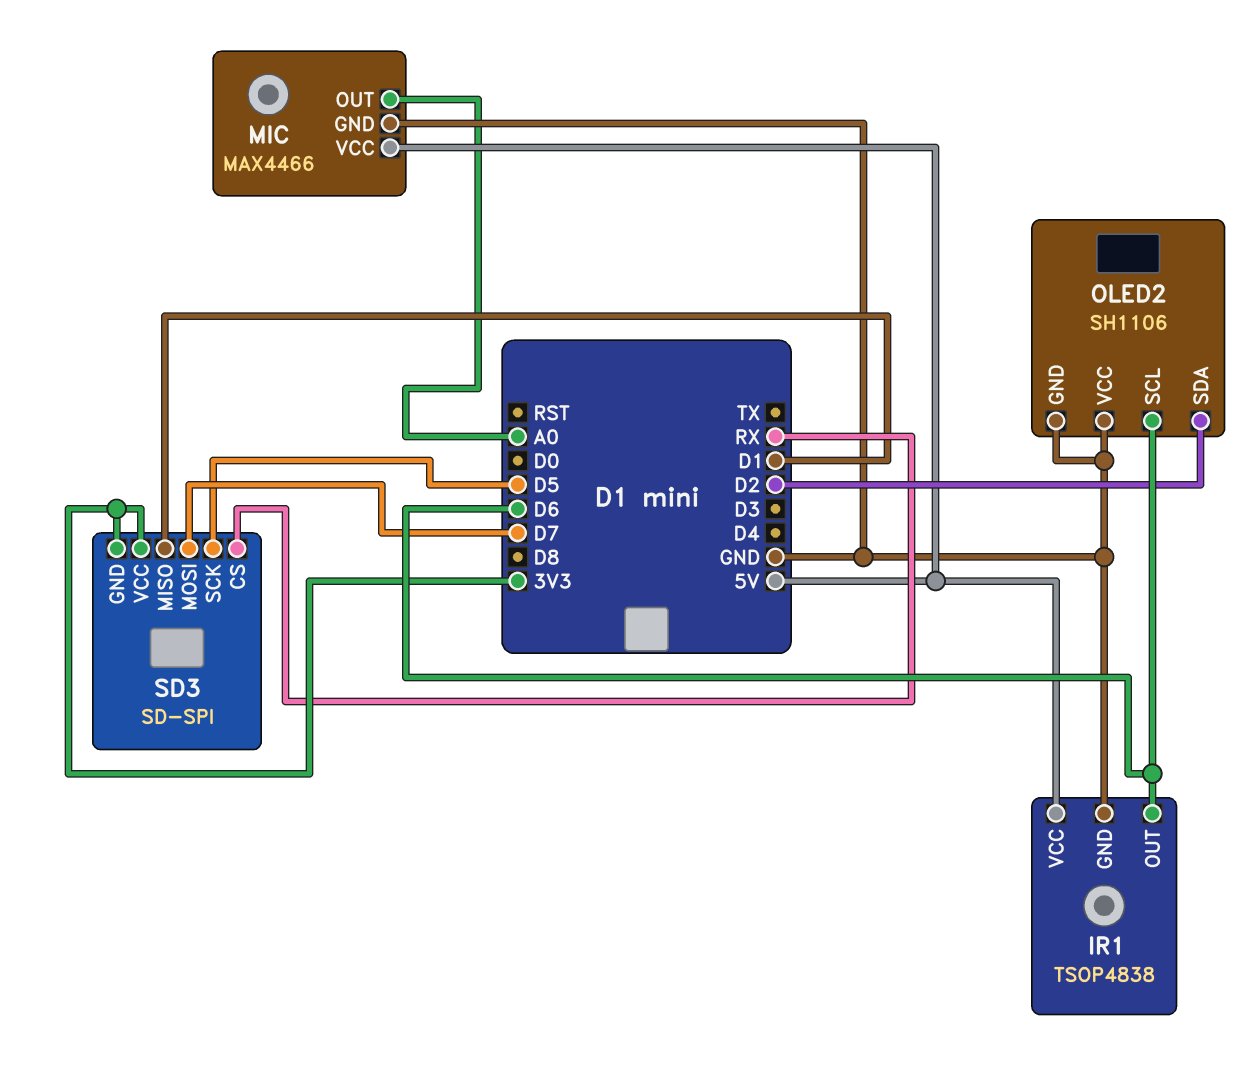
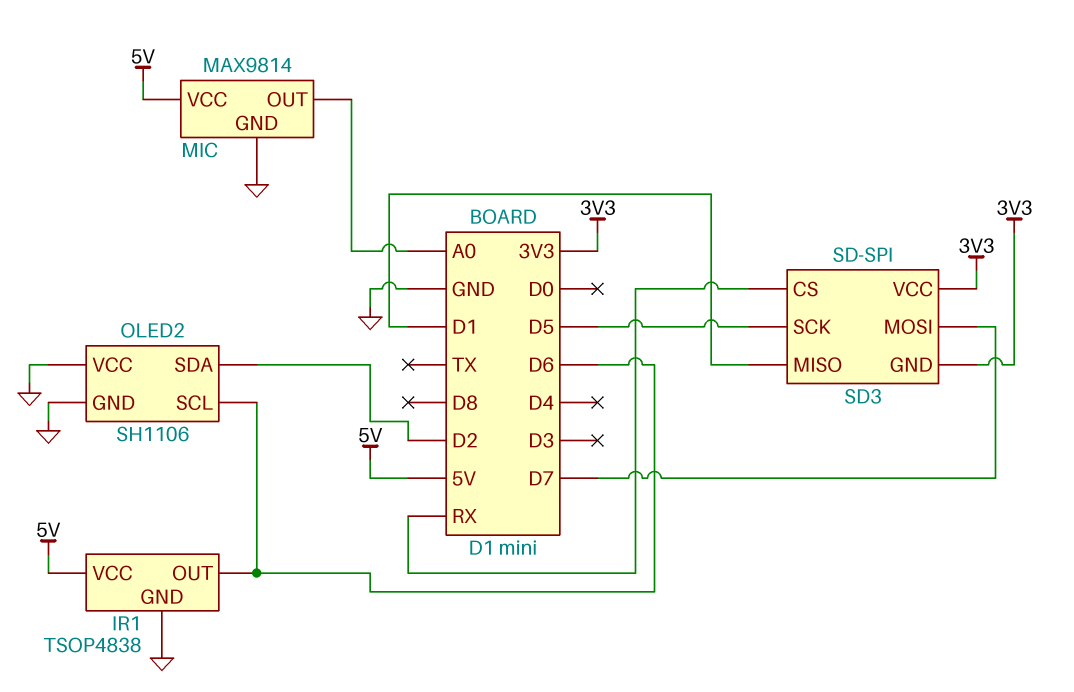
MIC: MAX4466 -> MAX9814

